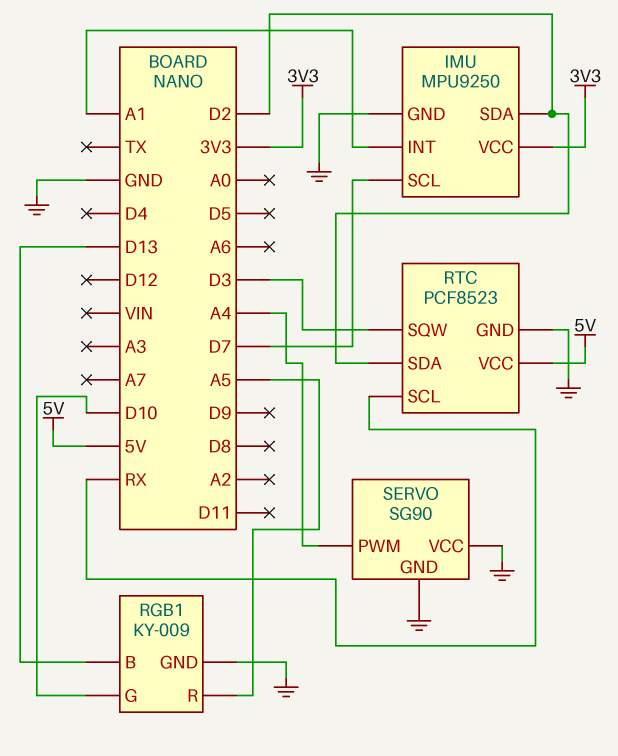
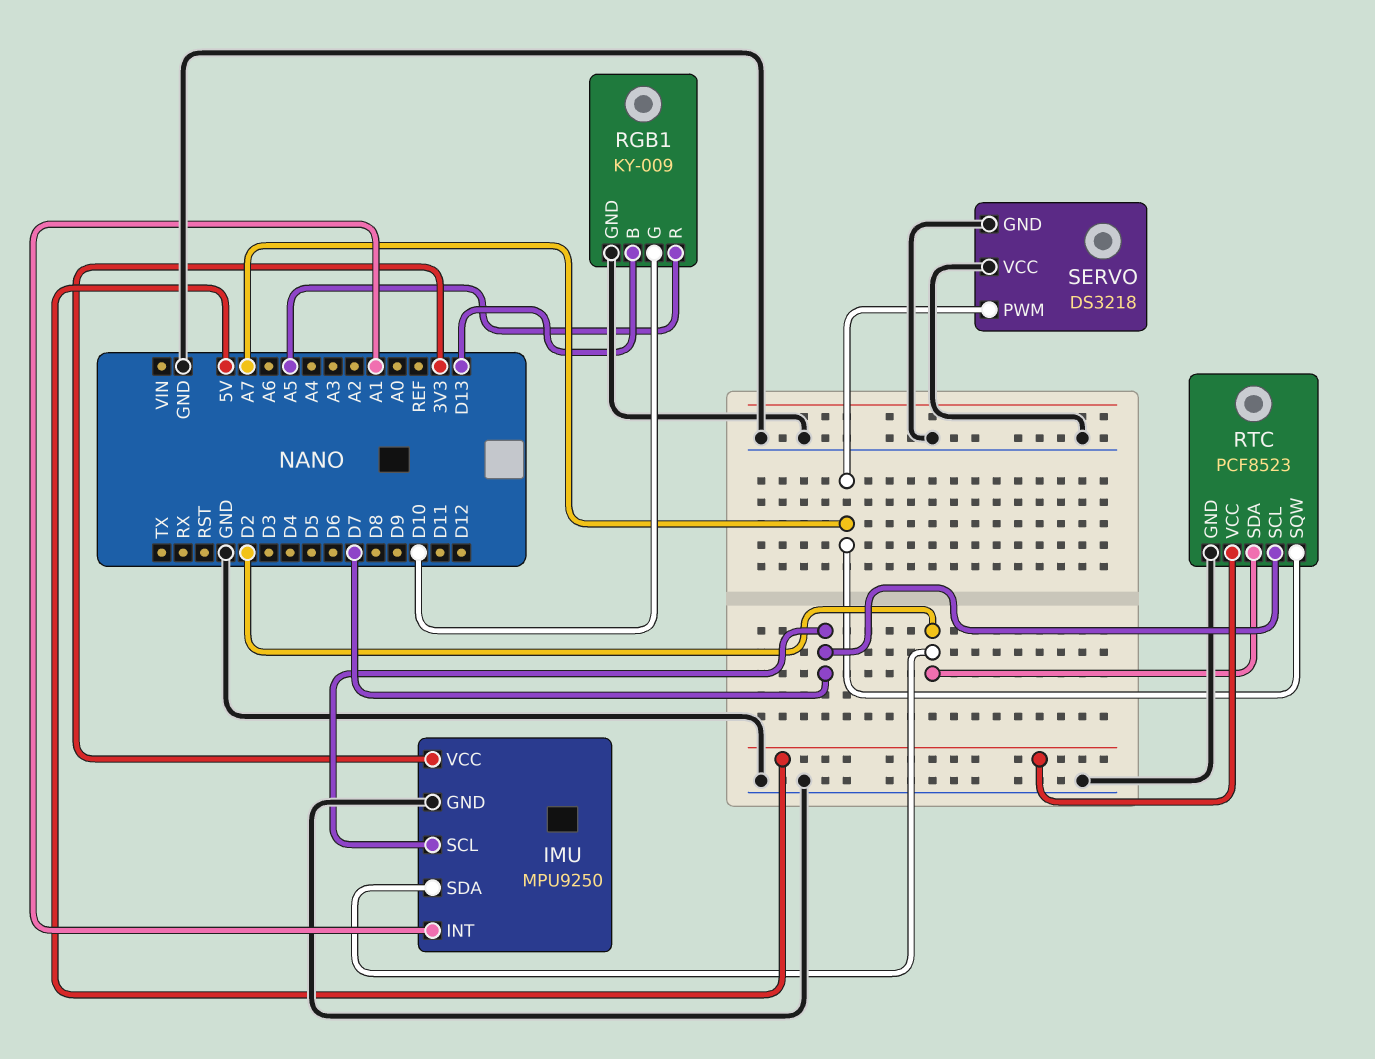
RTC pin SCL: RX -> D7
RTC pin SQW: D3 -> A7
SERVO: SG90 -> DS3218
SERVO pin PWM: A4 -> A7

